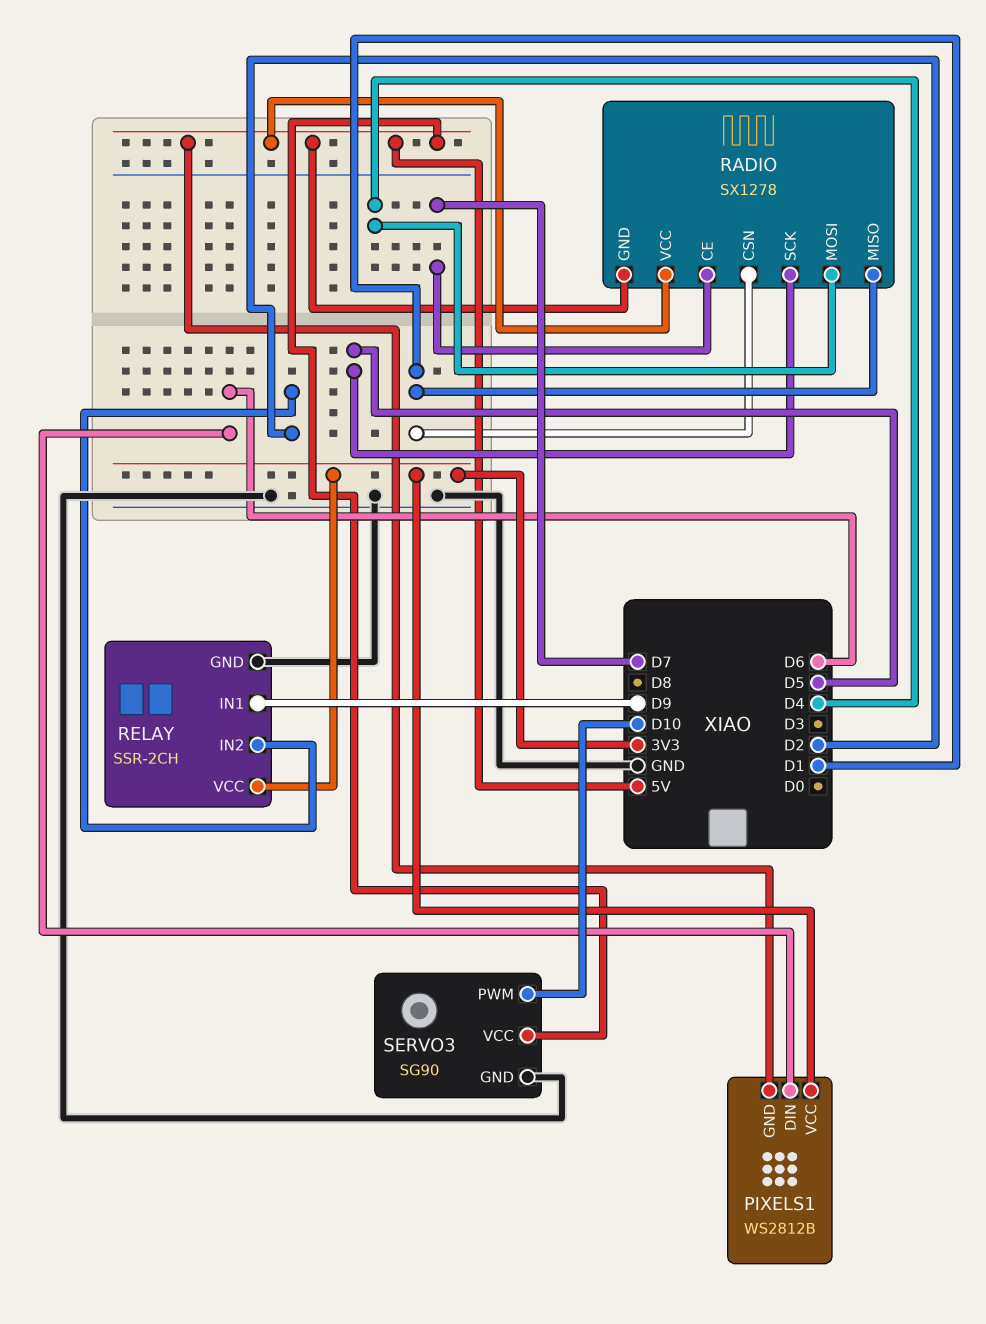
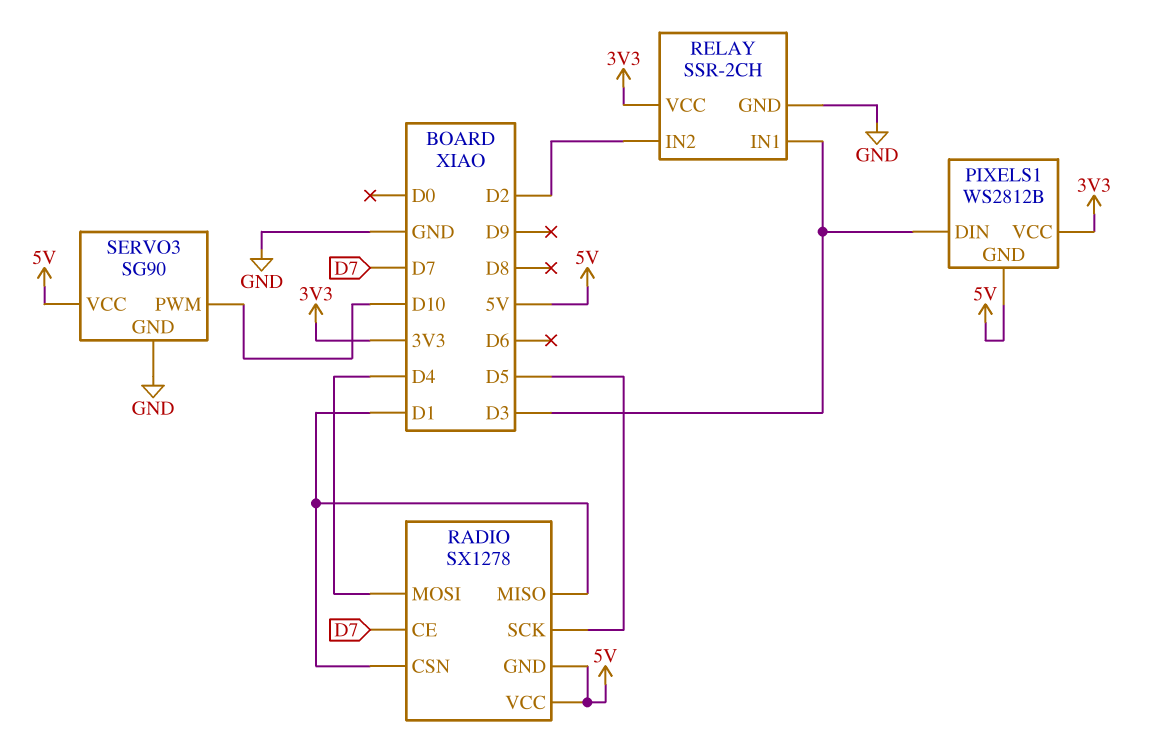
PIXELS1 pin DIN: D6 -> D3
RELAY pin IN1: D9 -> D3

